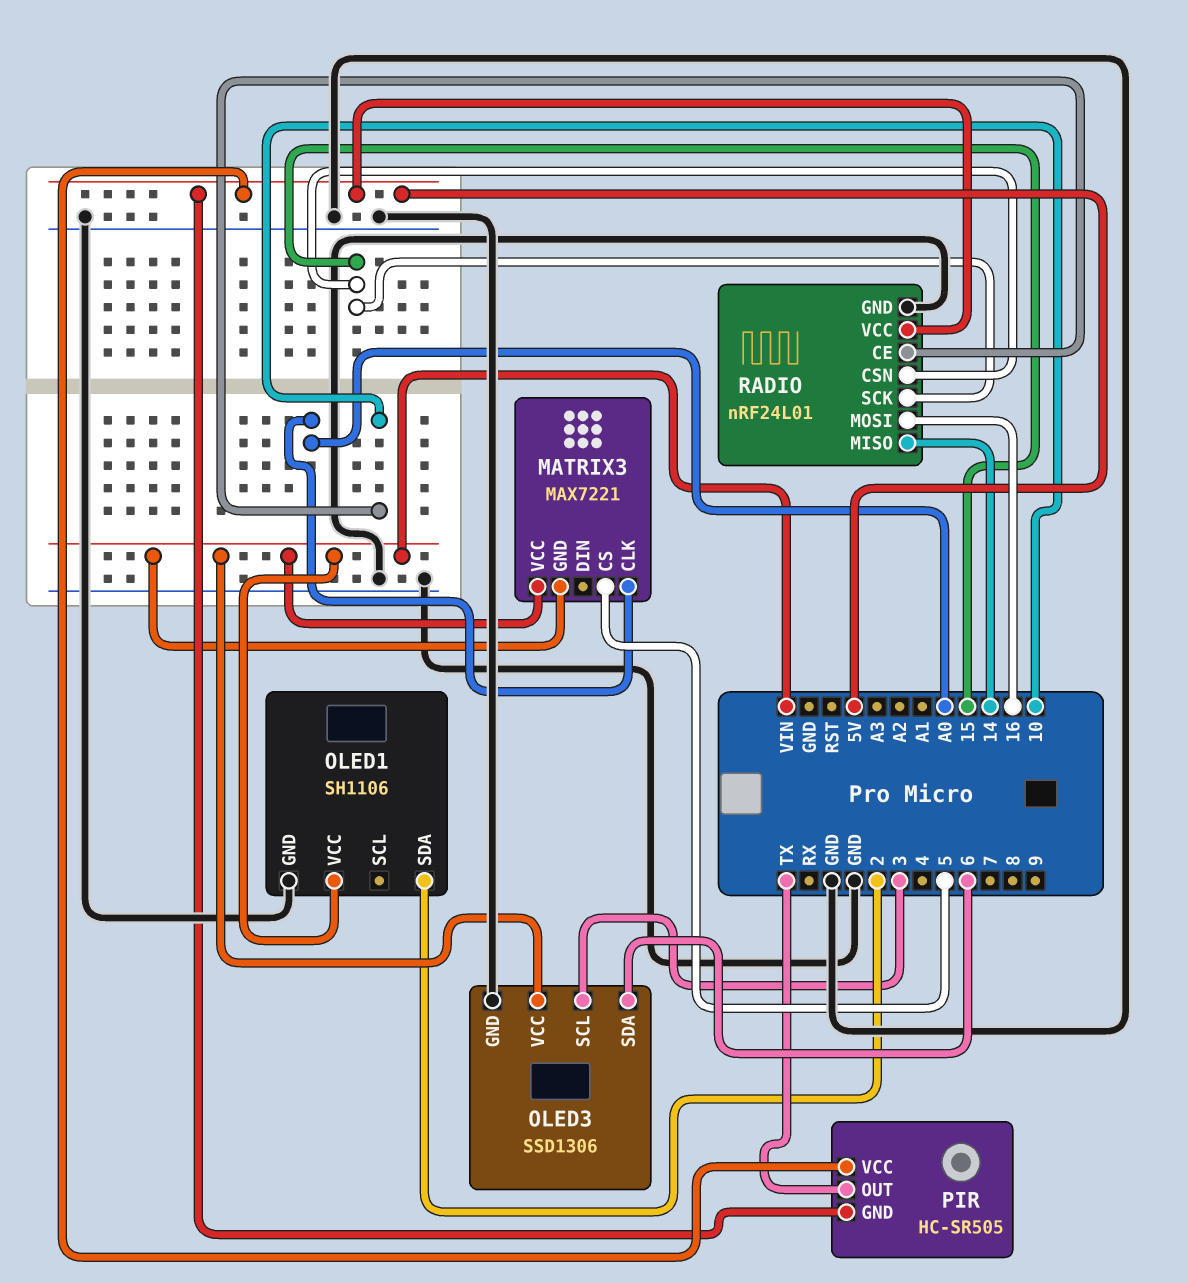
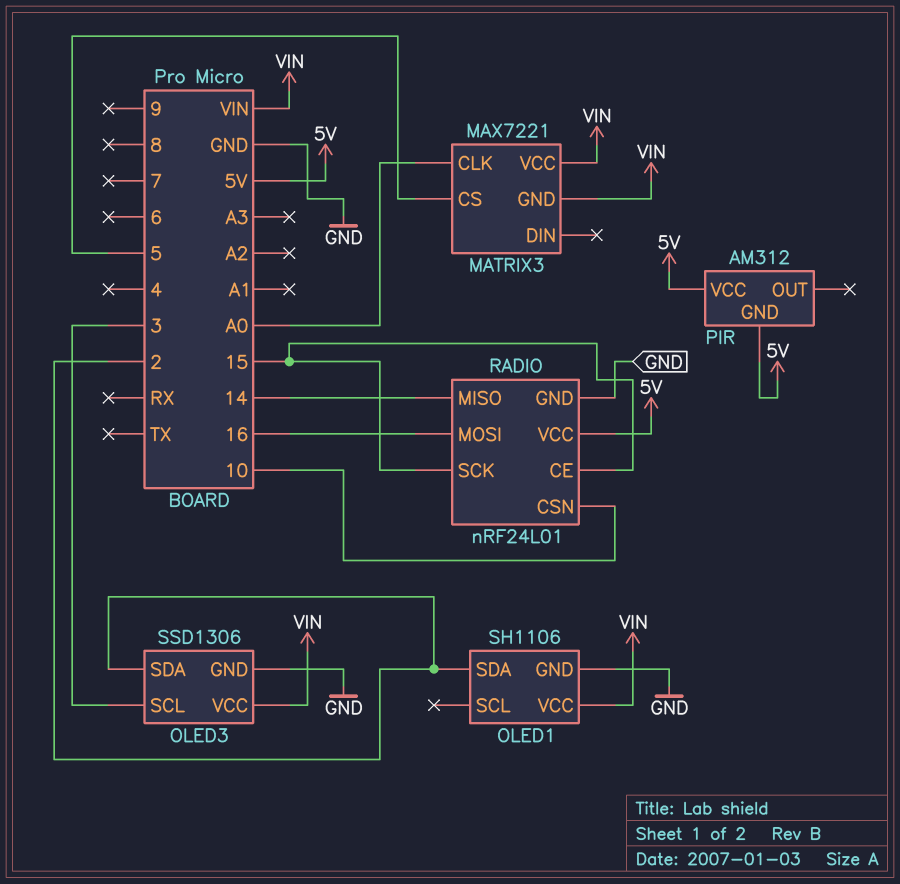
OLED3 pin SDA: 6 -> 2
PIR: HC-SR505 -> AM312
PIR pin OUT: TX -> none
RADIO pin CE: 10 -> 15
RADIO pin CSN: 15 -> 10

